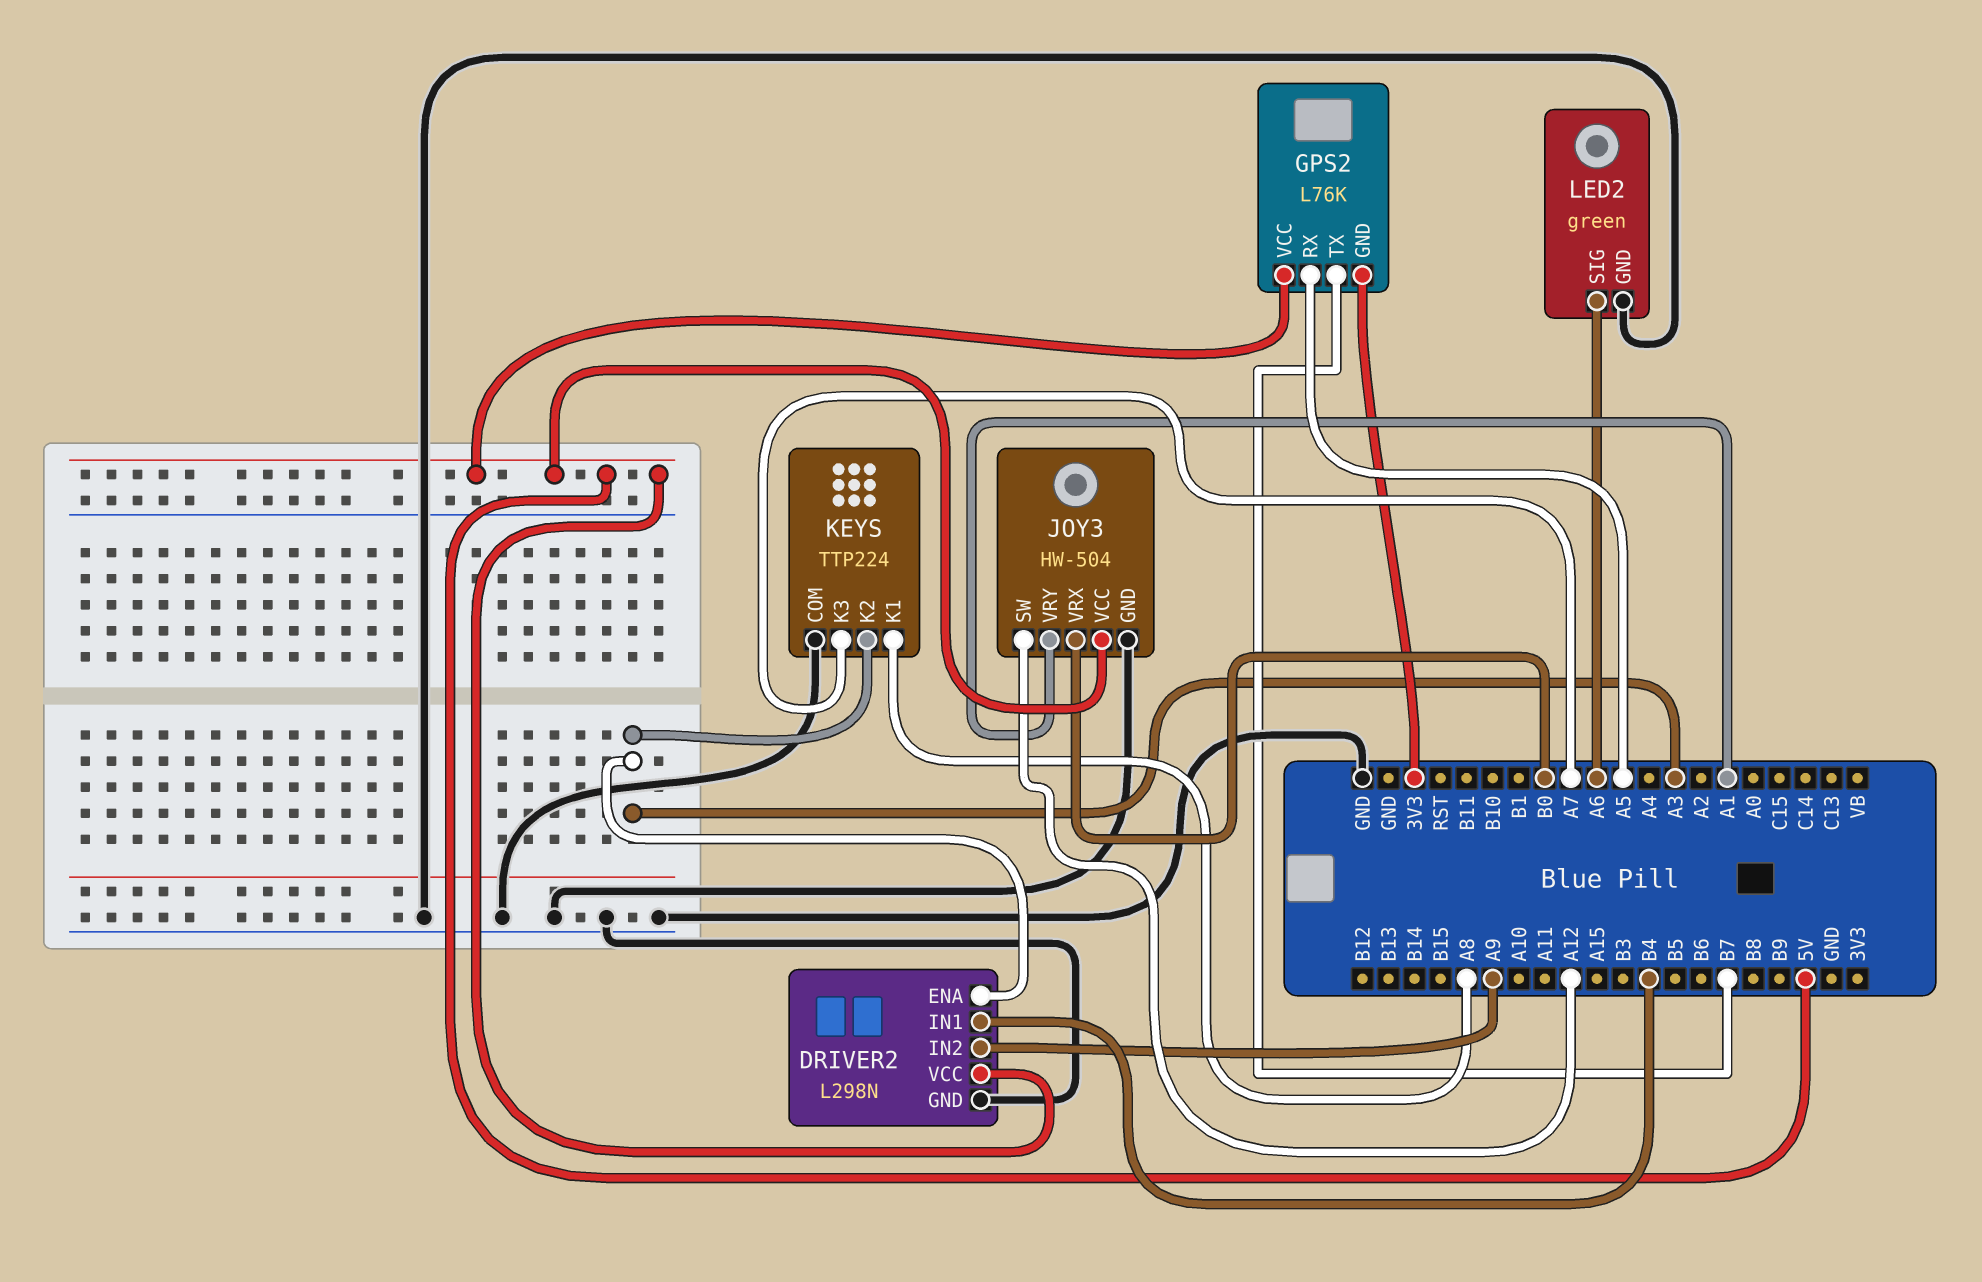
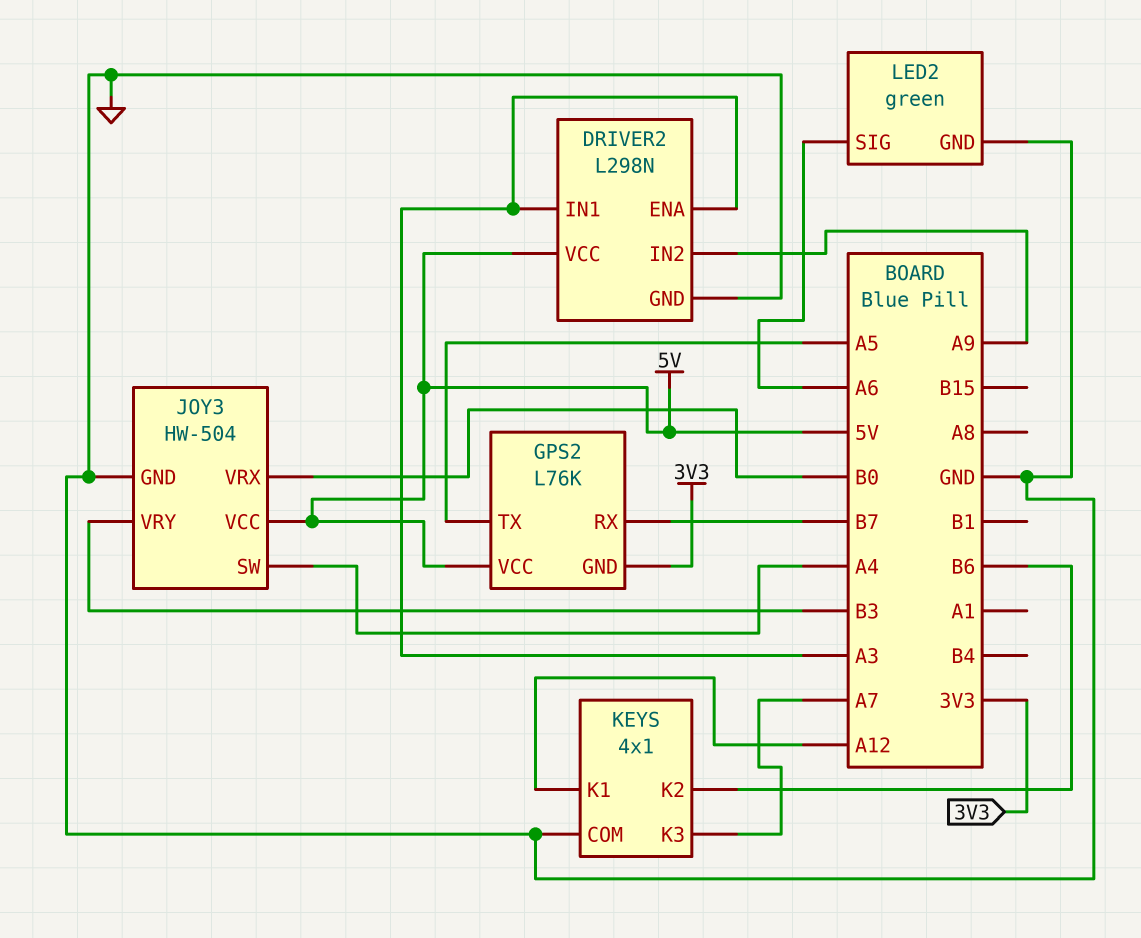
DRIVER2 pin IN1: B4 -> A3
GPS2 pin RX: A5 -> B7
GPS2 pin TX: B7 -> A5
JOY3 pin SW: A12 -> A4
JOY3 pin VRY: A1 -> B3
KEYS: TTP224 -> 4x1
KEYS pin K1: A8 -> A12
KEYS pin K2: A3 -> B6

